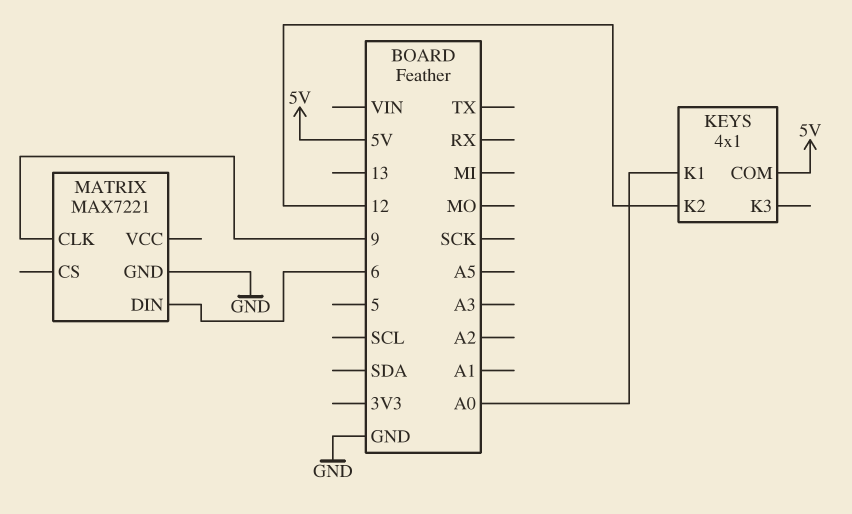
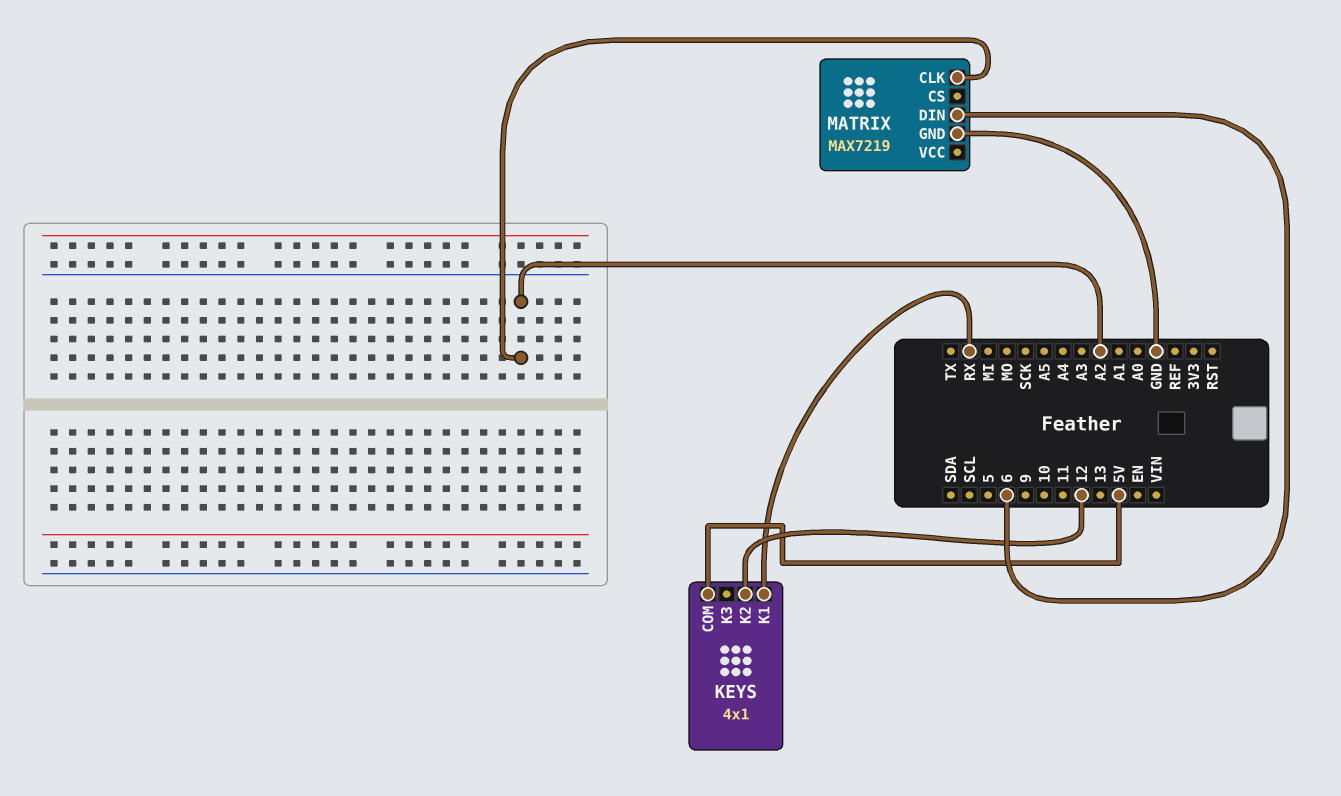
KEYS pin K1: A0 -> RX
MATRIX: MAX7221 -> MAX7219
MATRIX pin CLK: 9 -> A2

